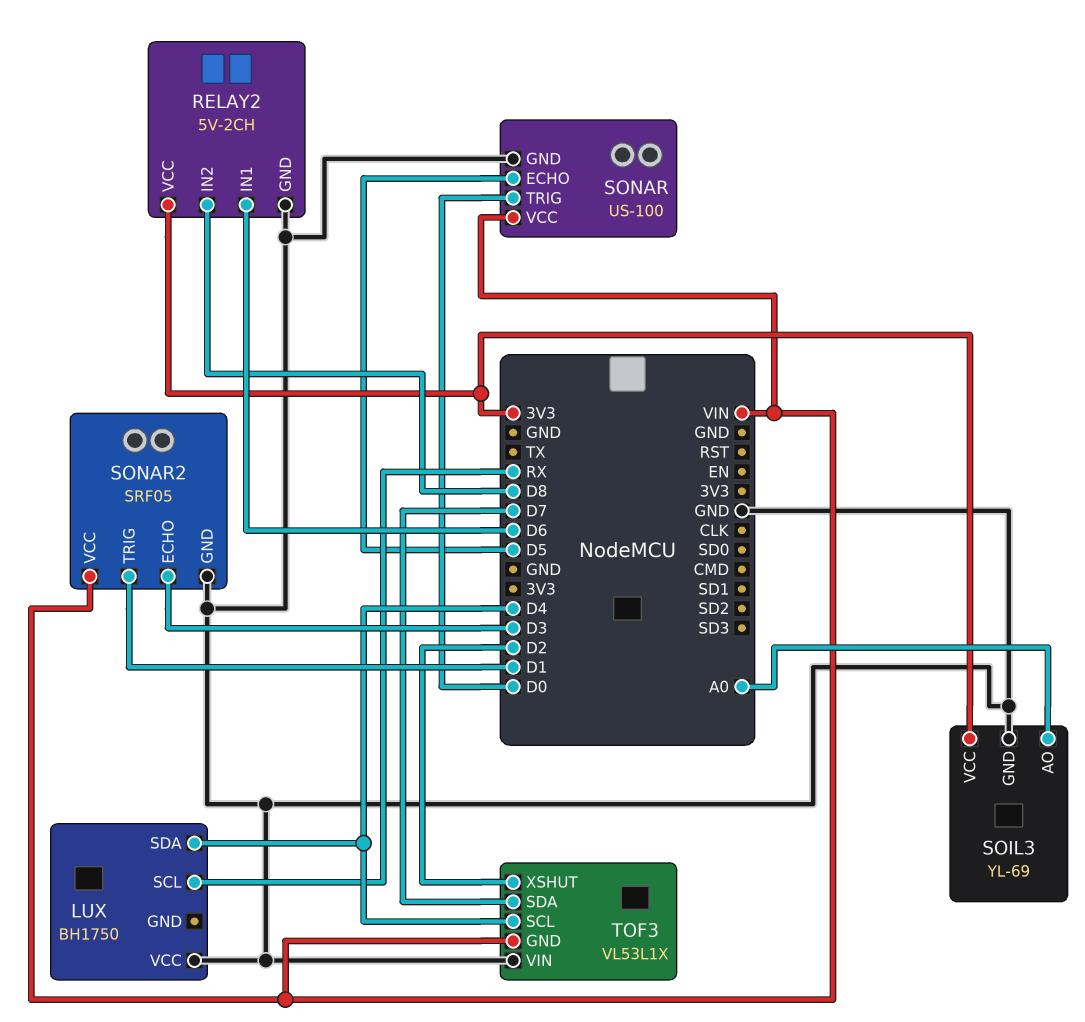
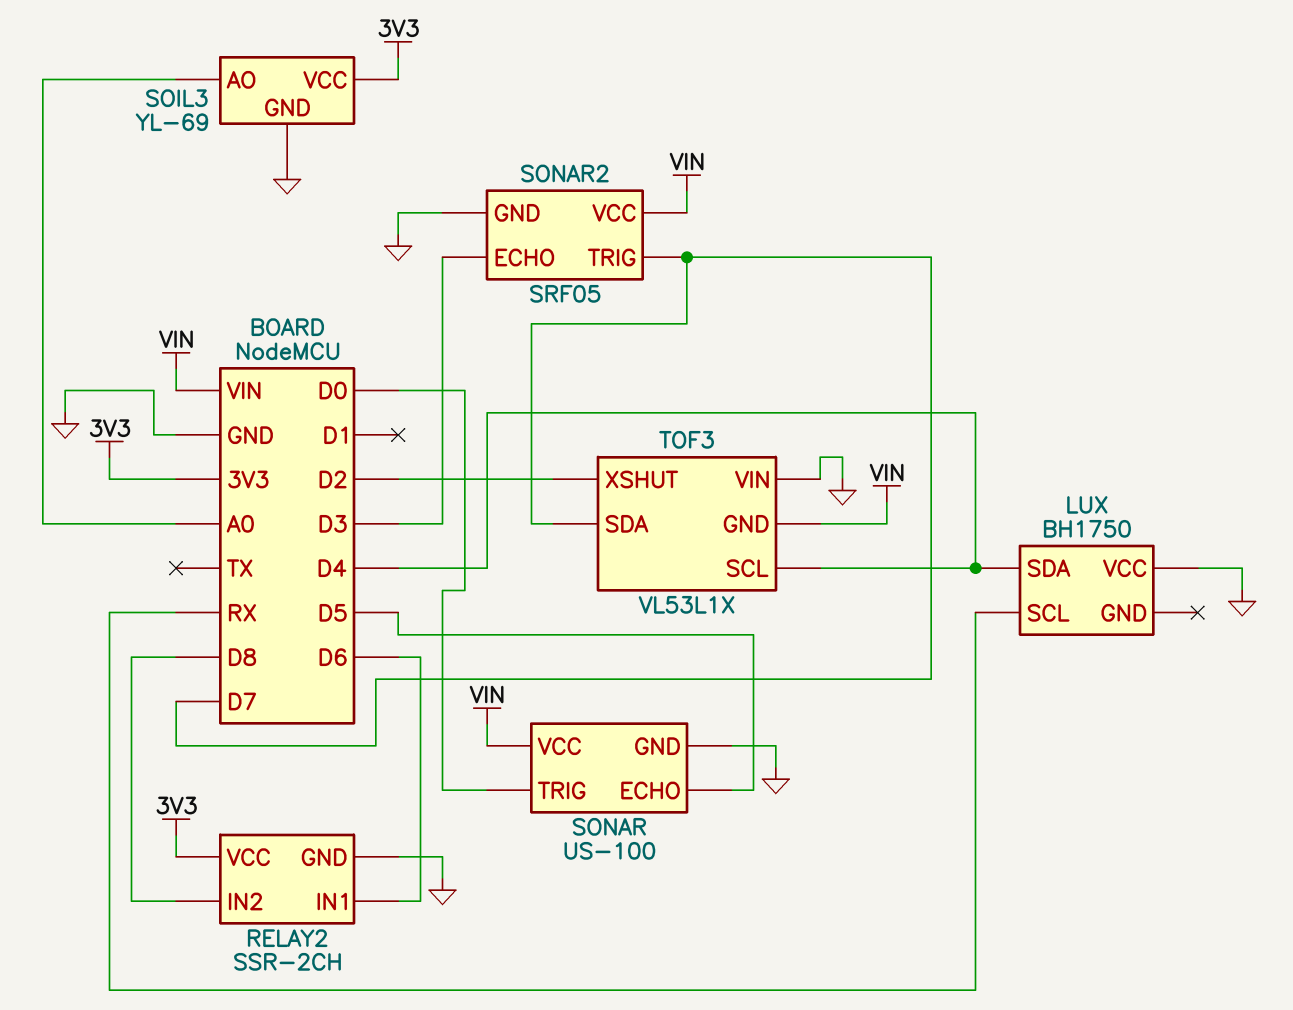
RELAY2: 5V-2CH -> SSR-2CH
SONAR2 pin TRIG: D1 -> D7

